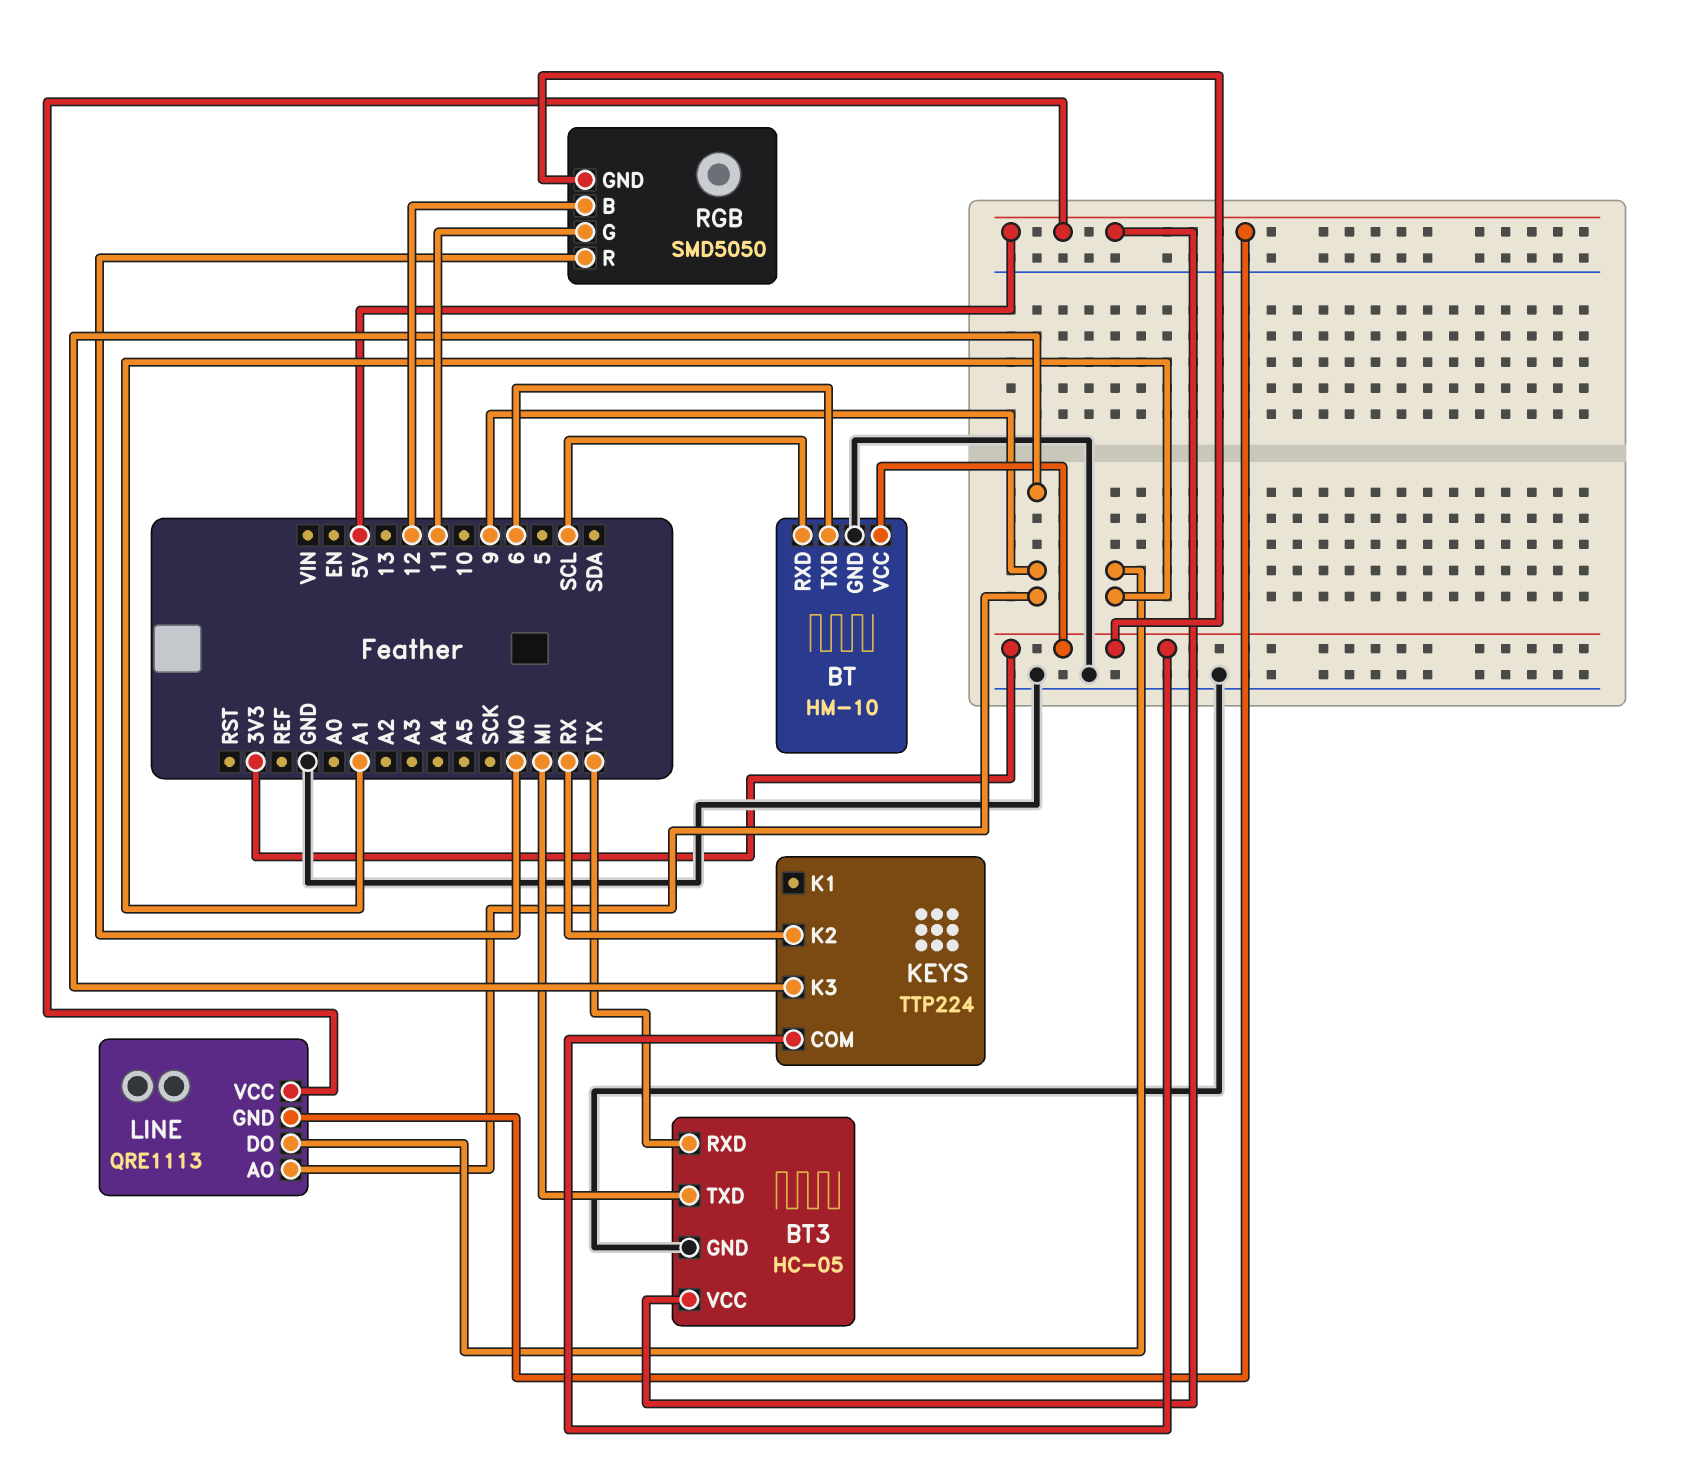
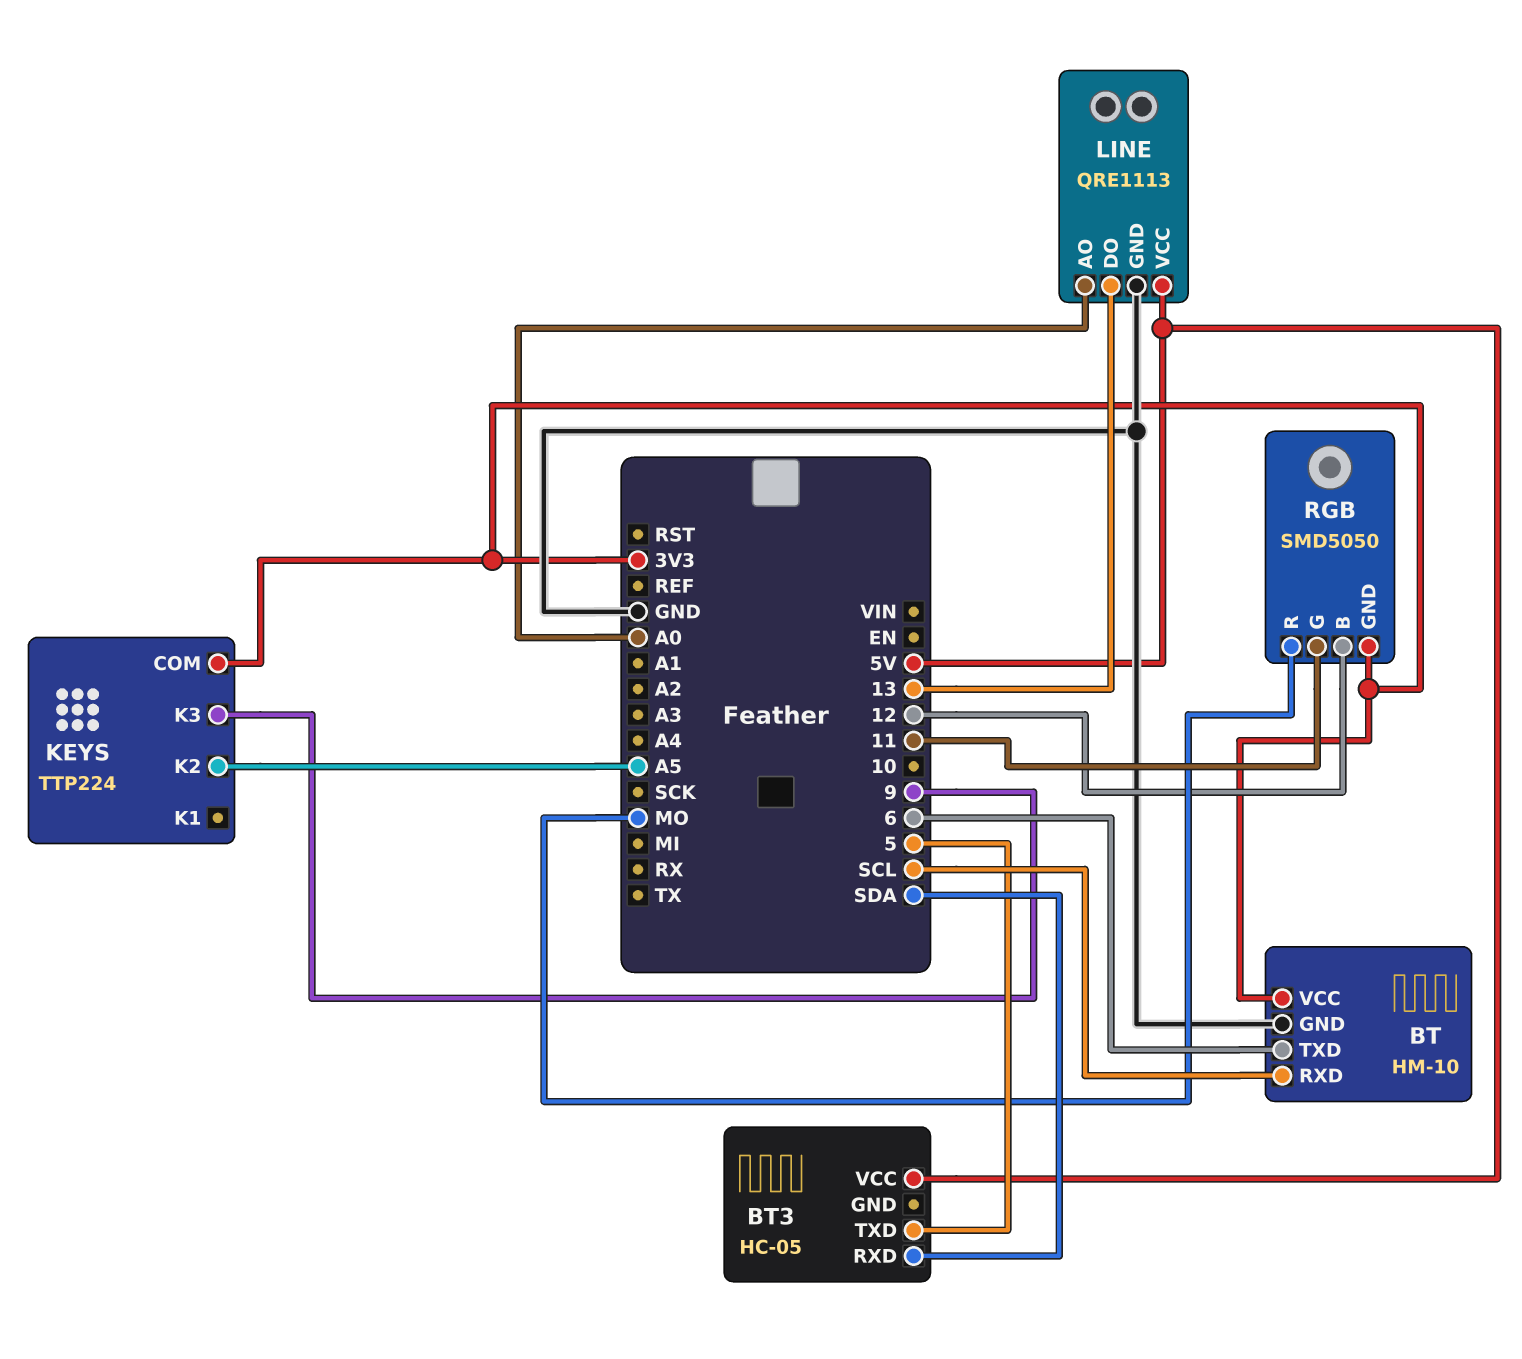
BT3 pin GND: GND -> none
BT3 pin RXD: TX -> SDA
BT3 pin TXD: MI -> 5
KEYS pin K2: RX -> A5
LINE pin AO: 9 -> A0
LINE pin DO: A1 -> 13
LINE pin GND: 5V -> GND

